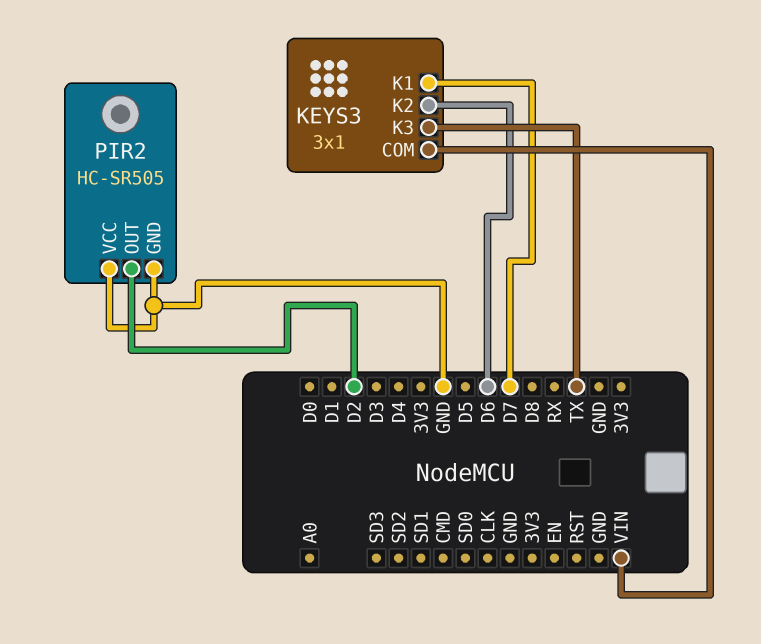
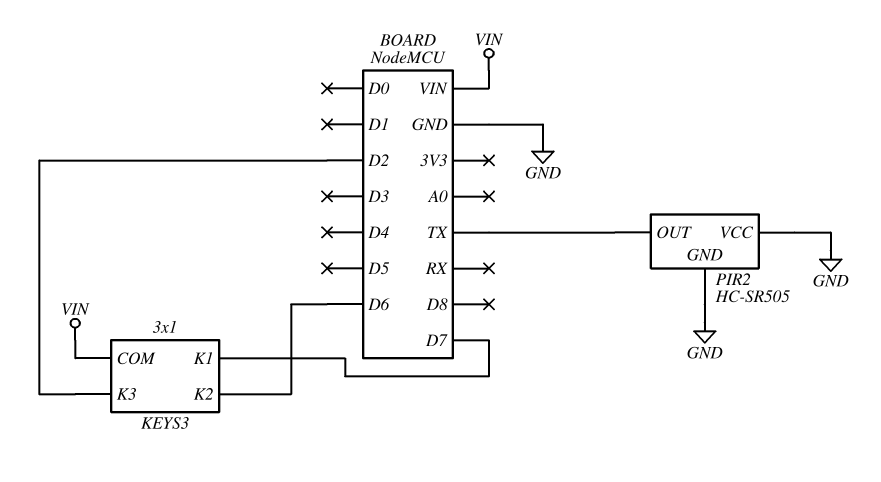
KEYS3 pin K3: TX -> D2
PIR2 pin OUT: D2 -> TX

